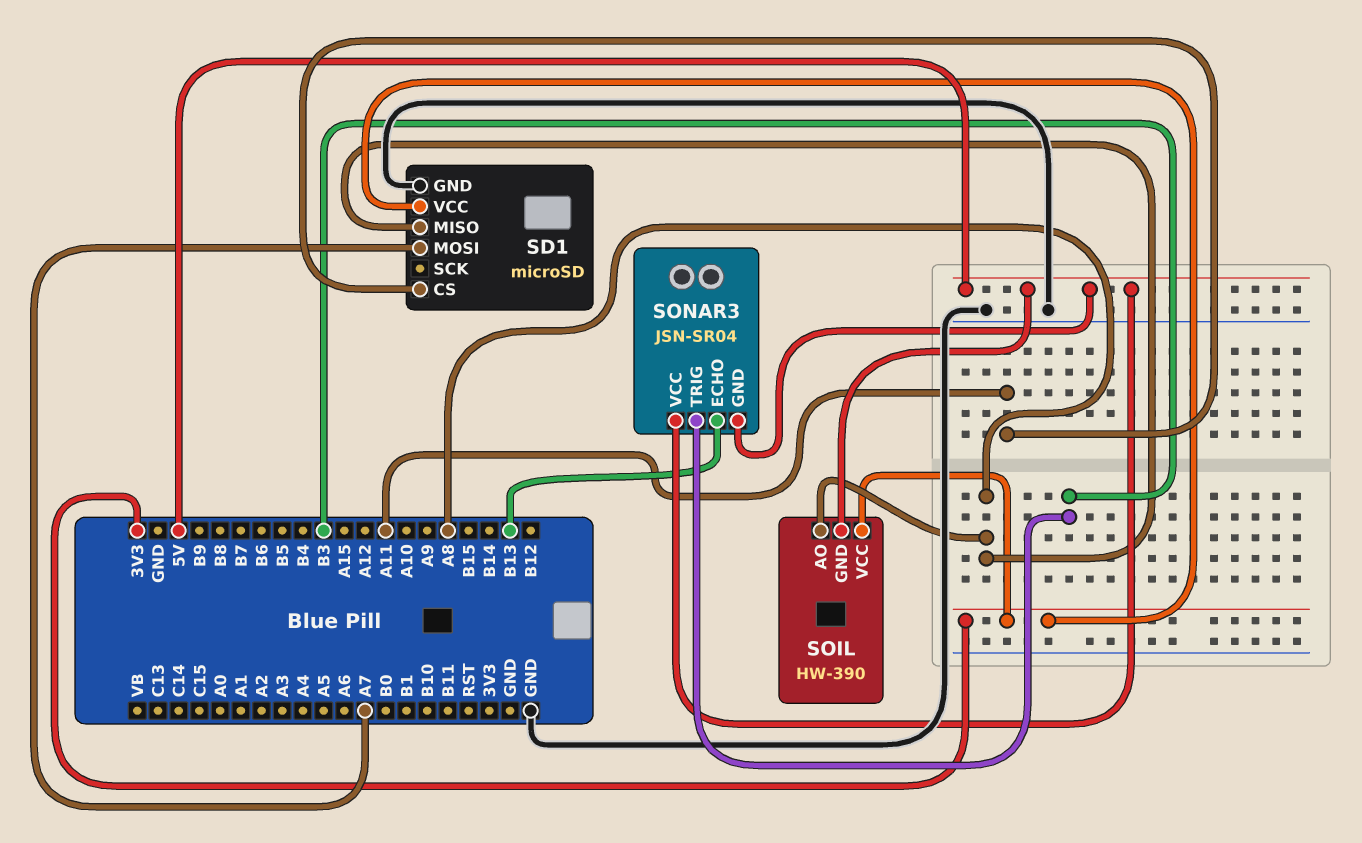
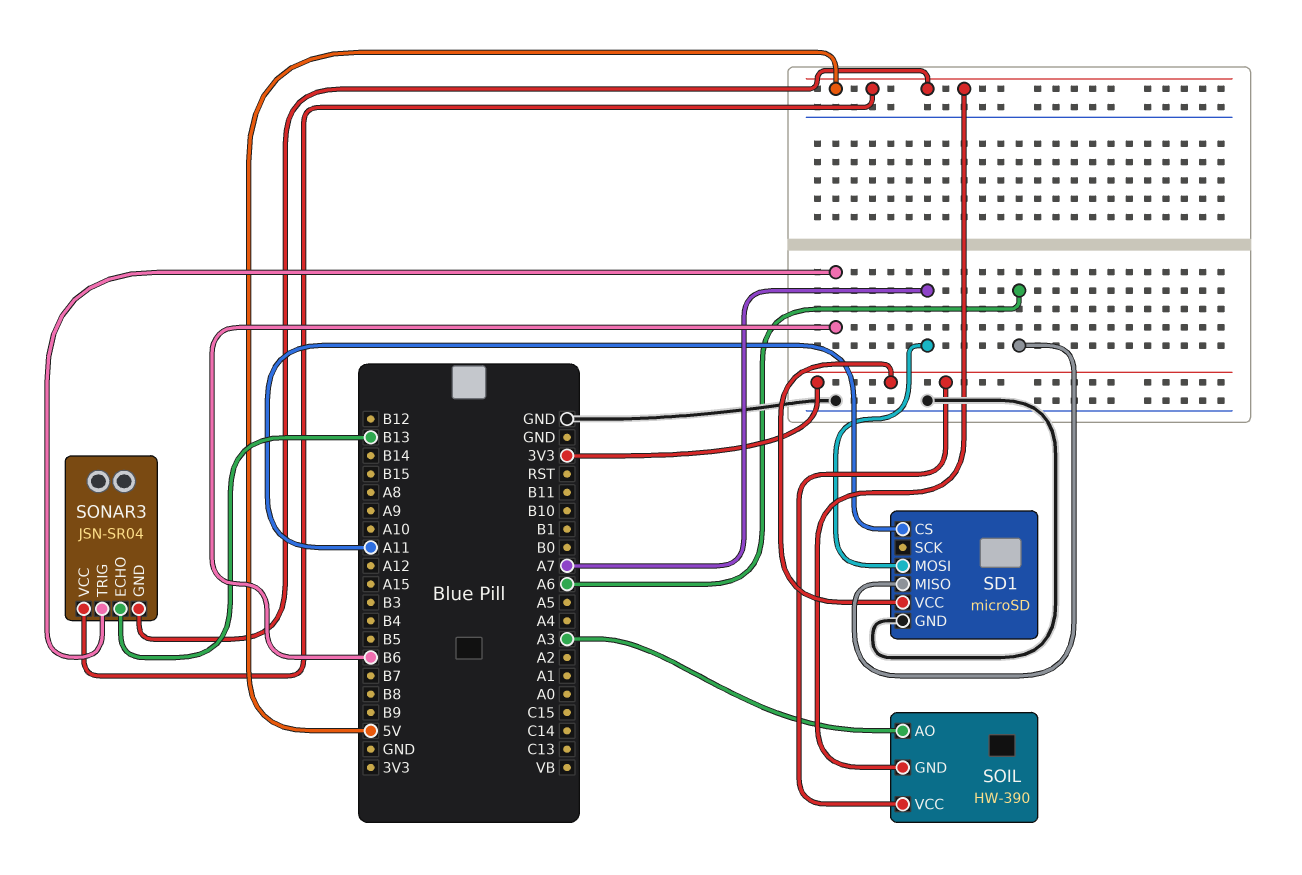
SD1 pin MISO: A8 -> A6
SOIL pin AO: A8 -> A3
SONAR3 pin TRIG: B3 -> B6

